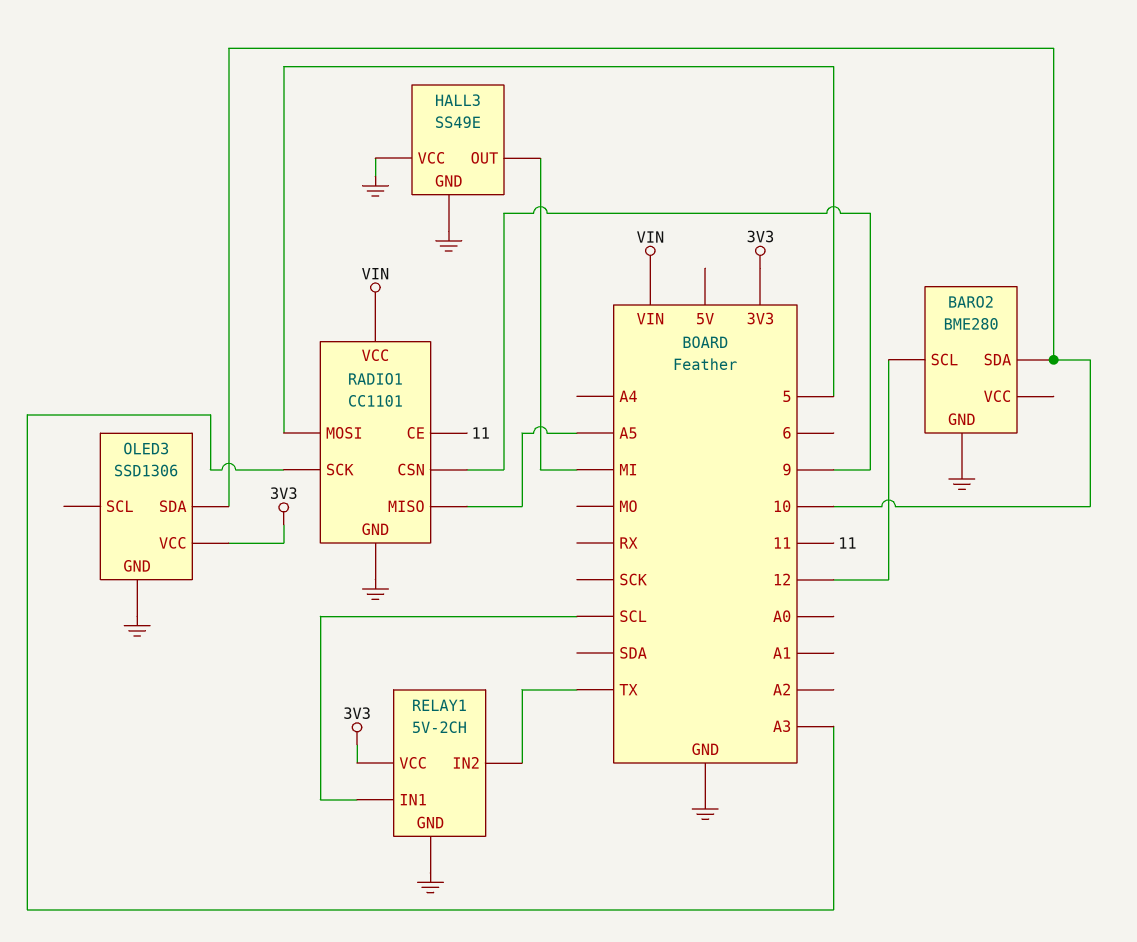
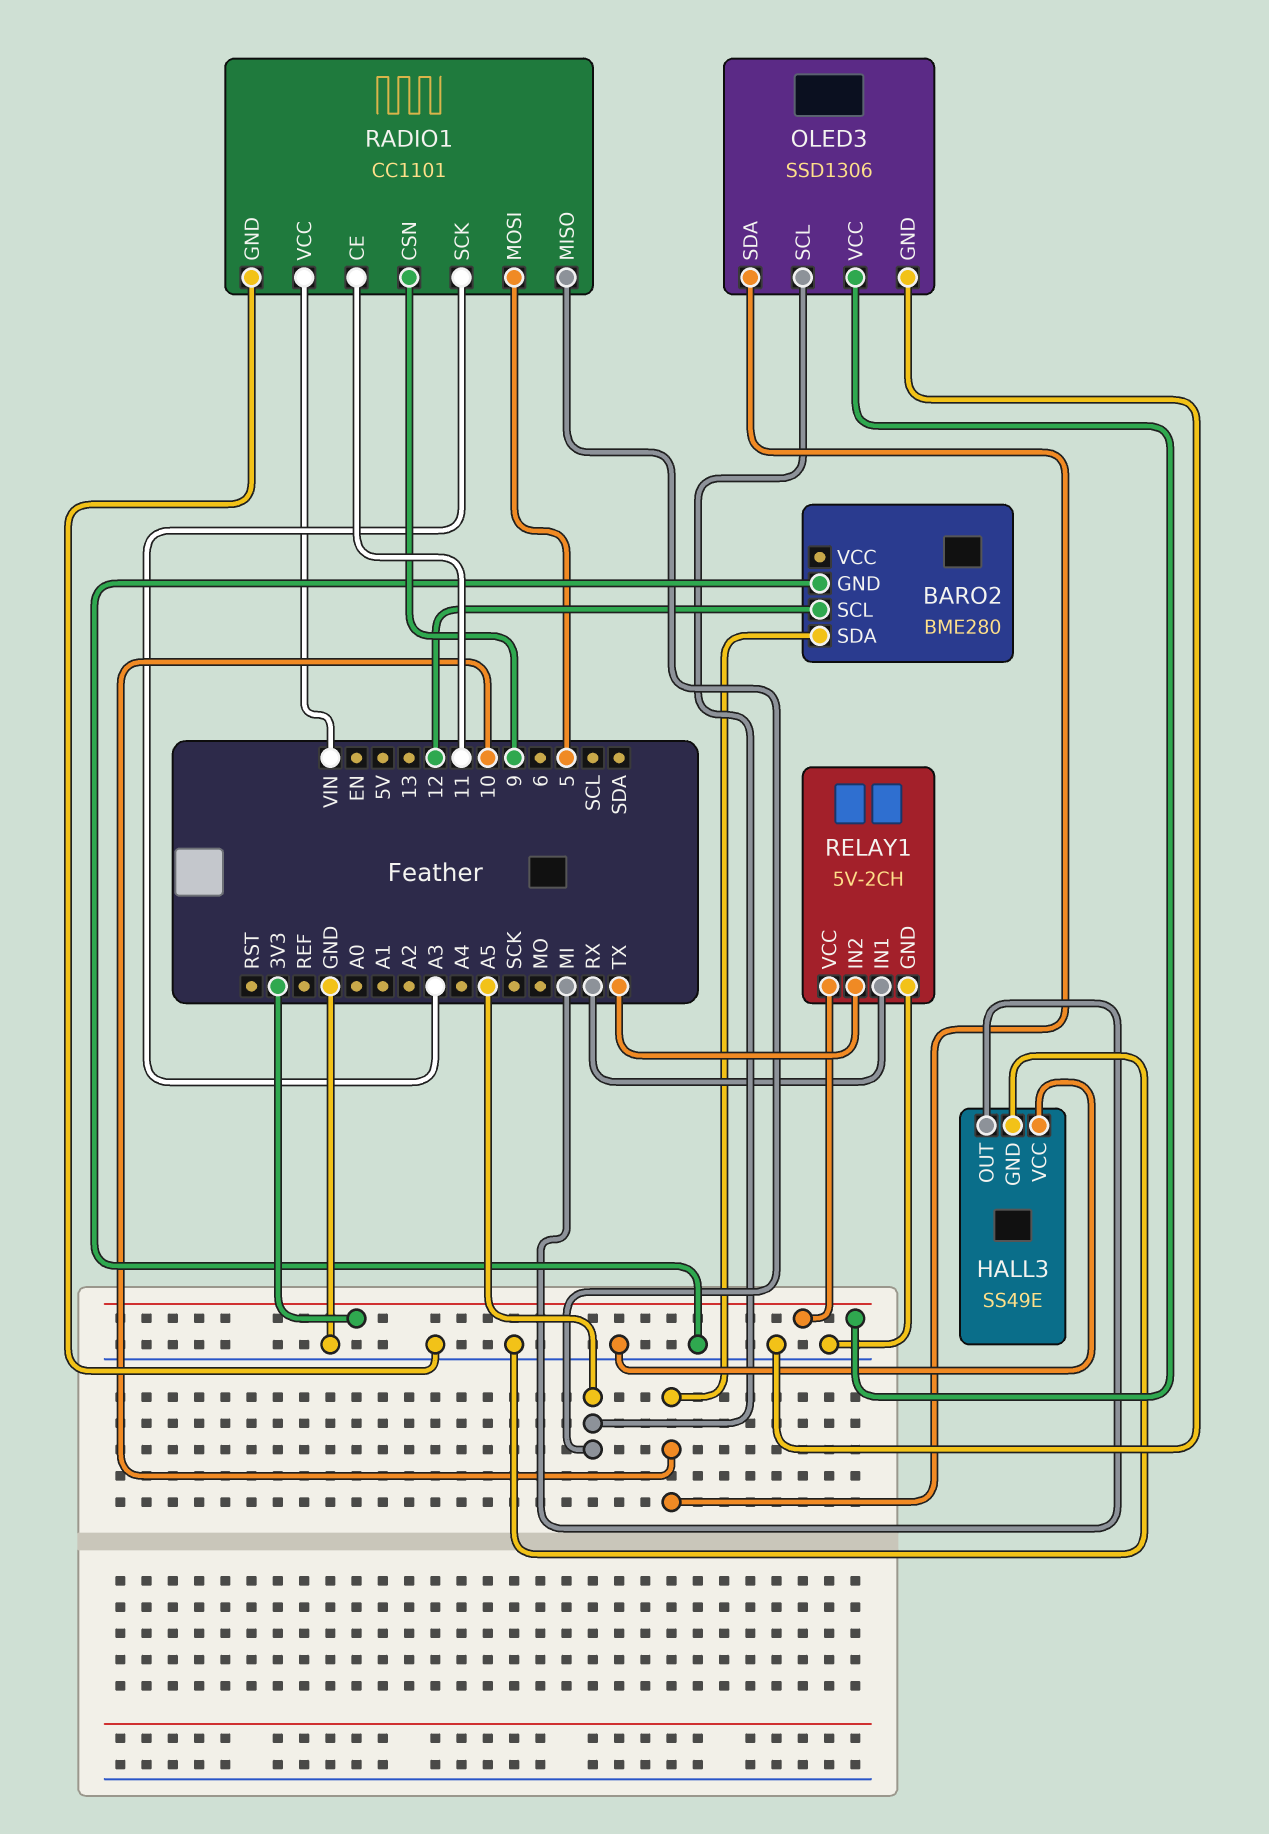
OLED3 pin SCL: none -> A5
RELAY1 pin IN1: SCL -> RX

